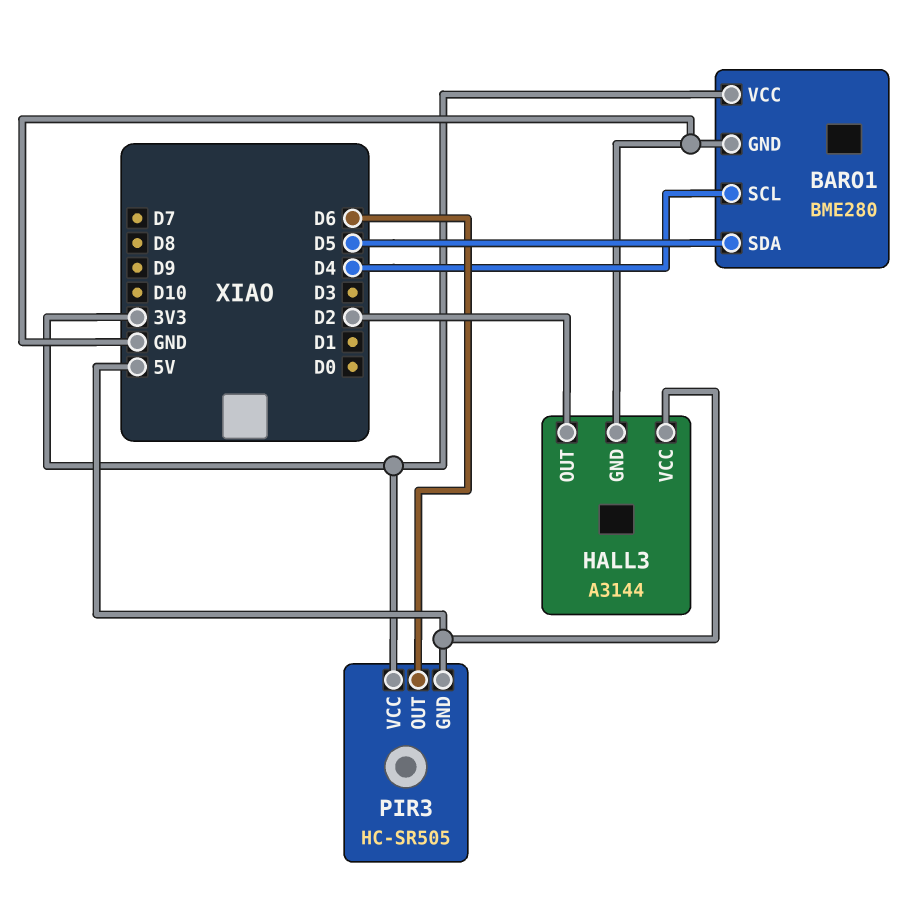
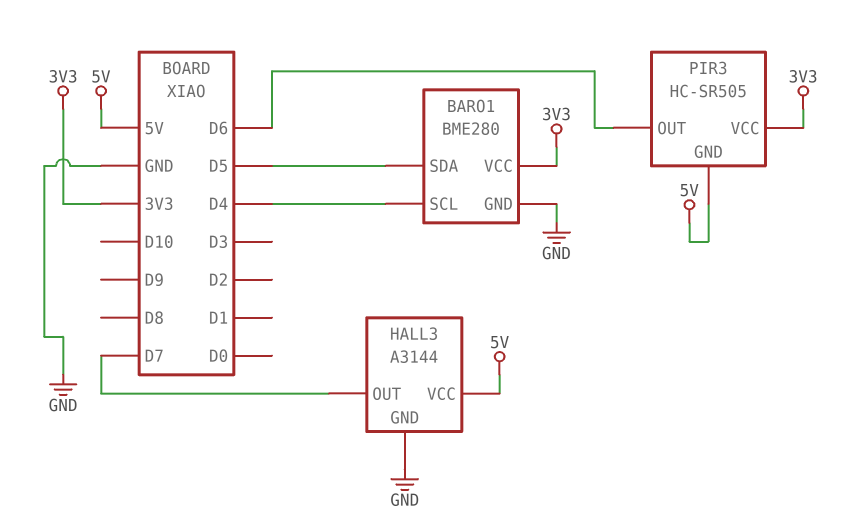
HALL3 pin OUT: D2 -> D7

